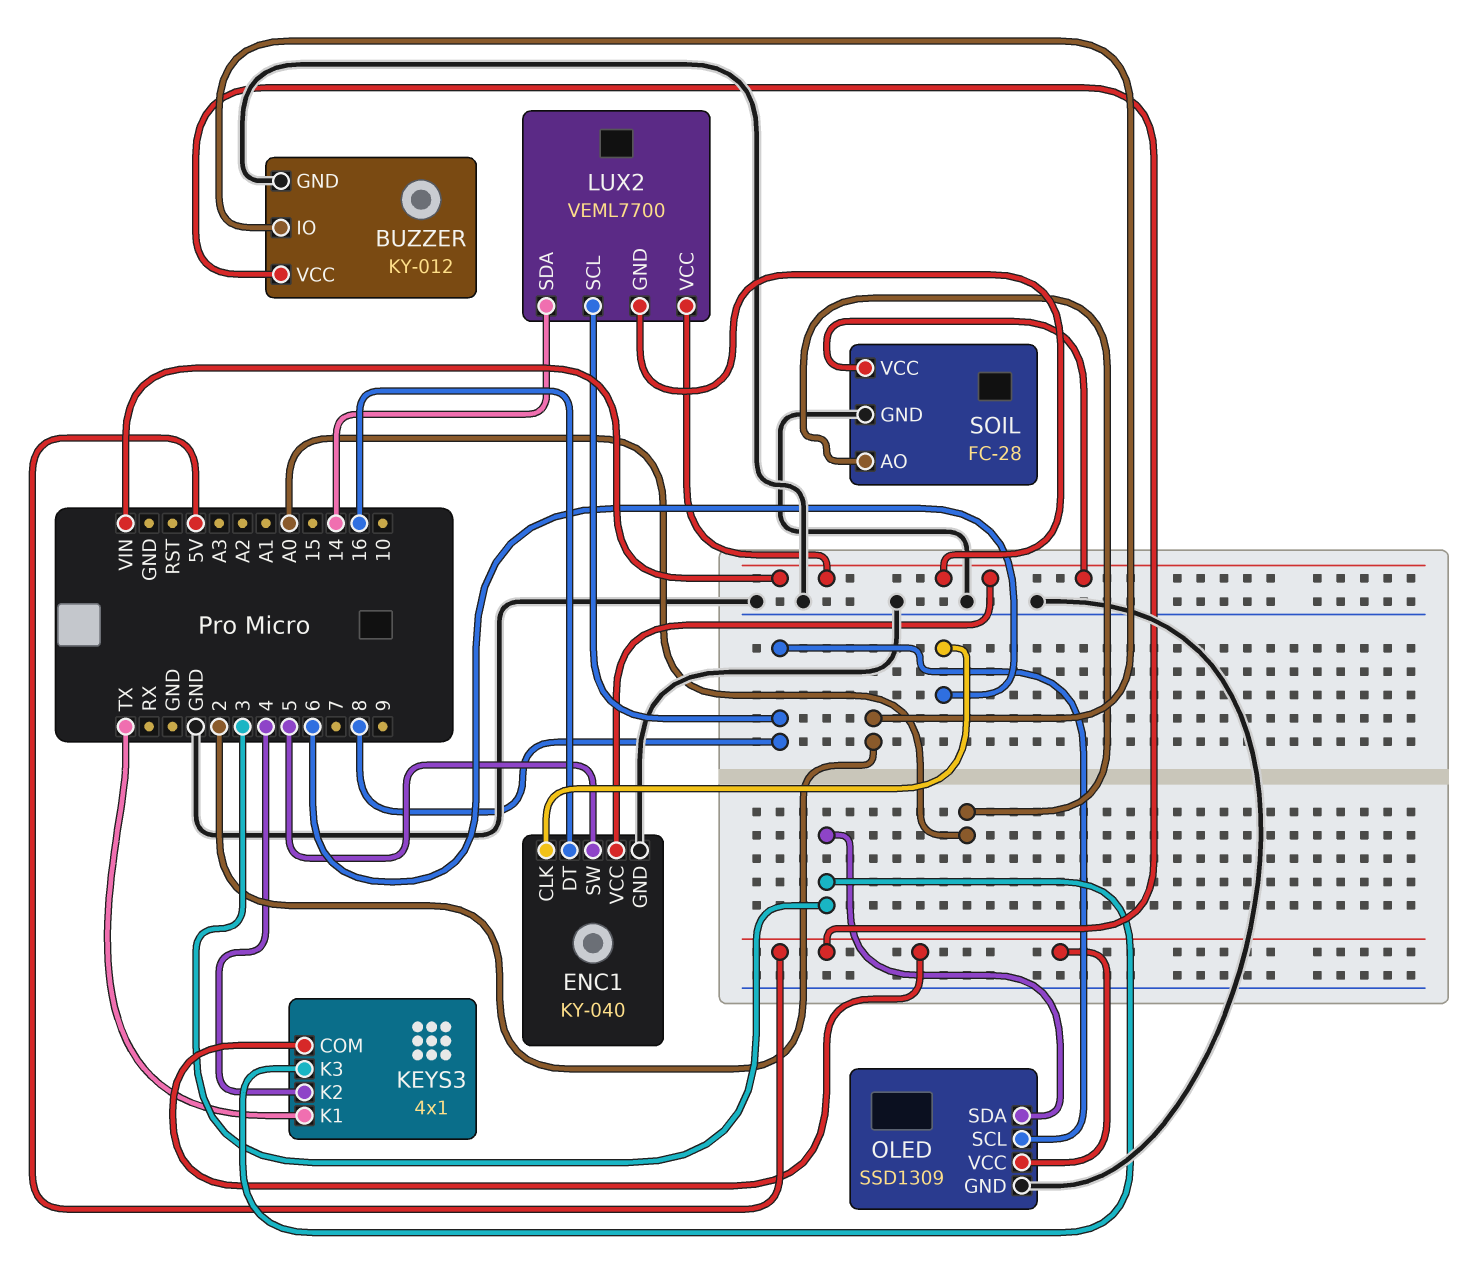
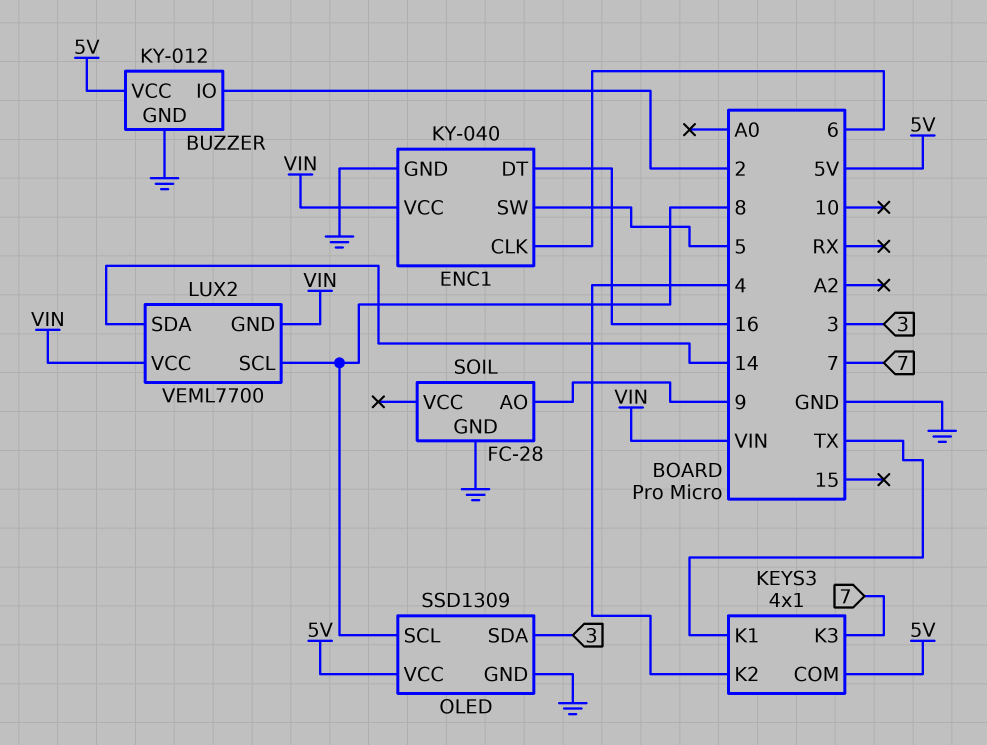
KEYS3 pin K3: 3 -> 7
SOIL pin AO: A0 -> 9
SOIL pin VCC: VIN -> none

